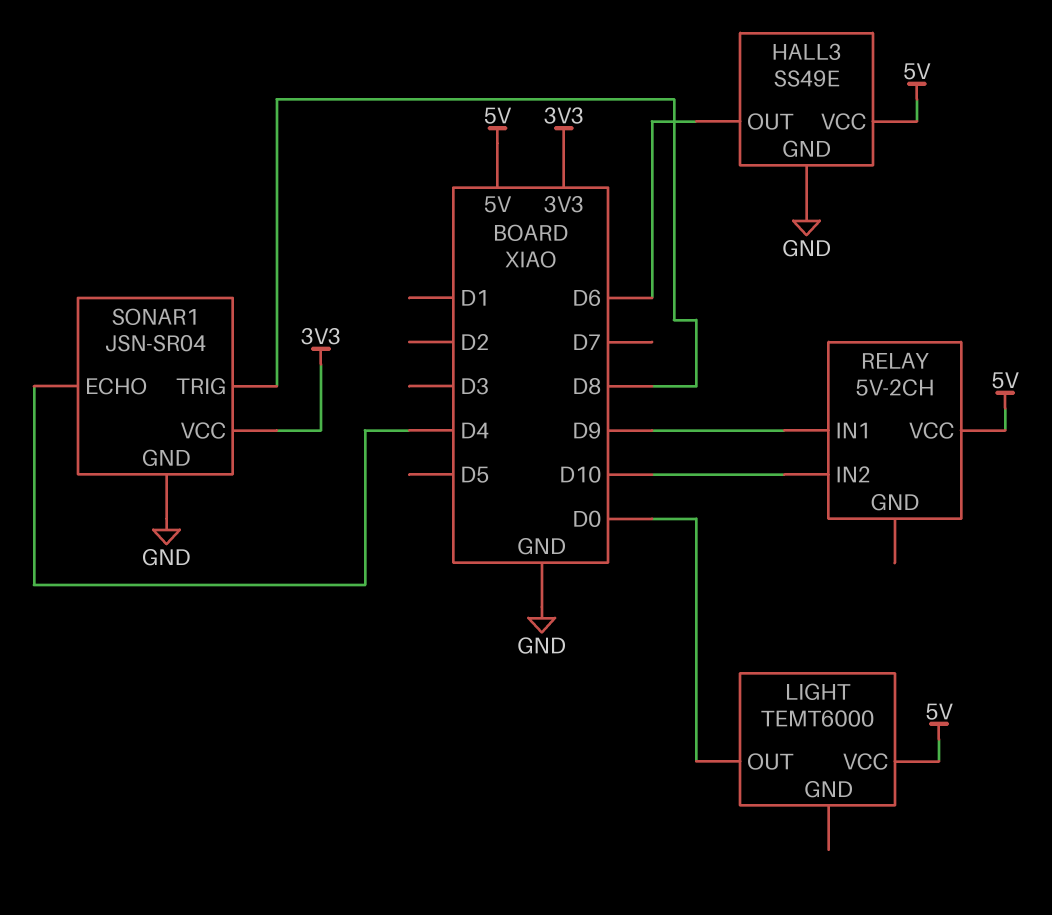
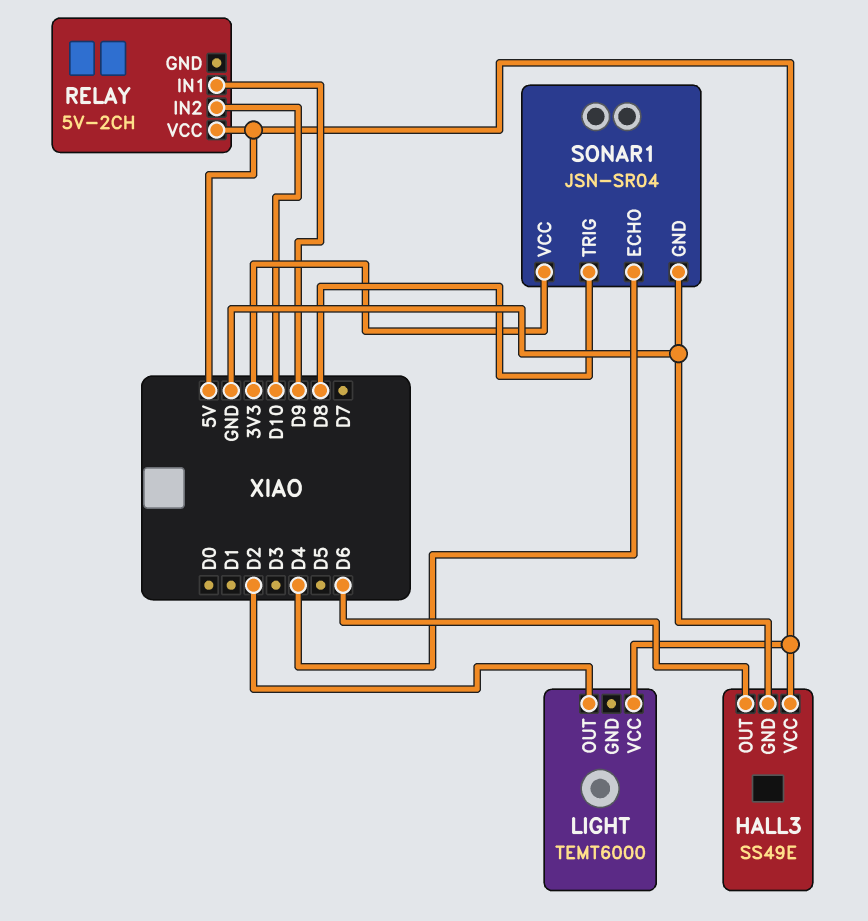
LIGHT pin OUT: D0 -> D2

